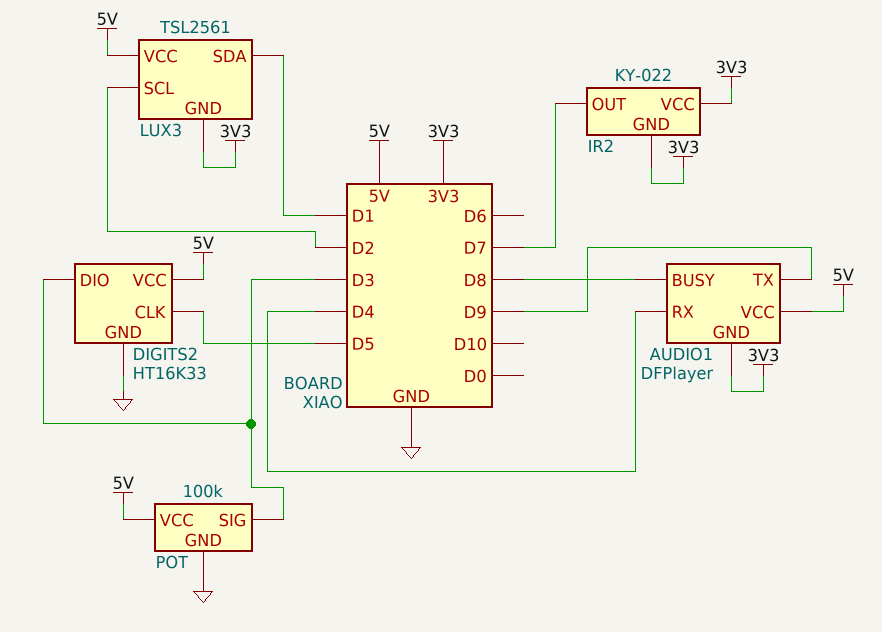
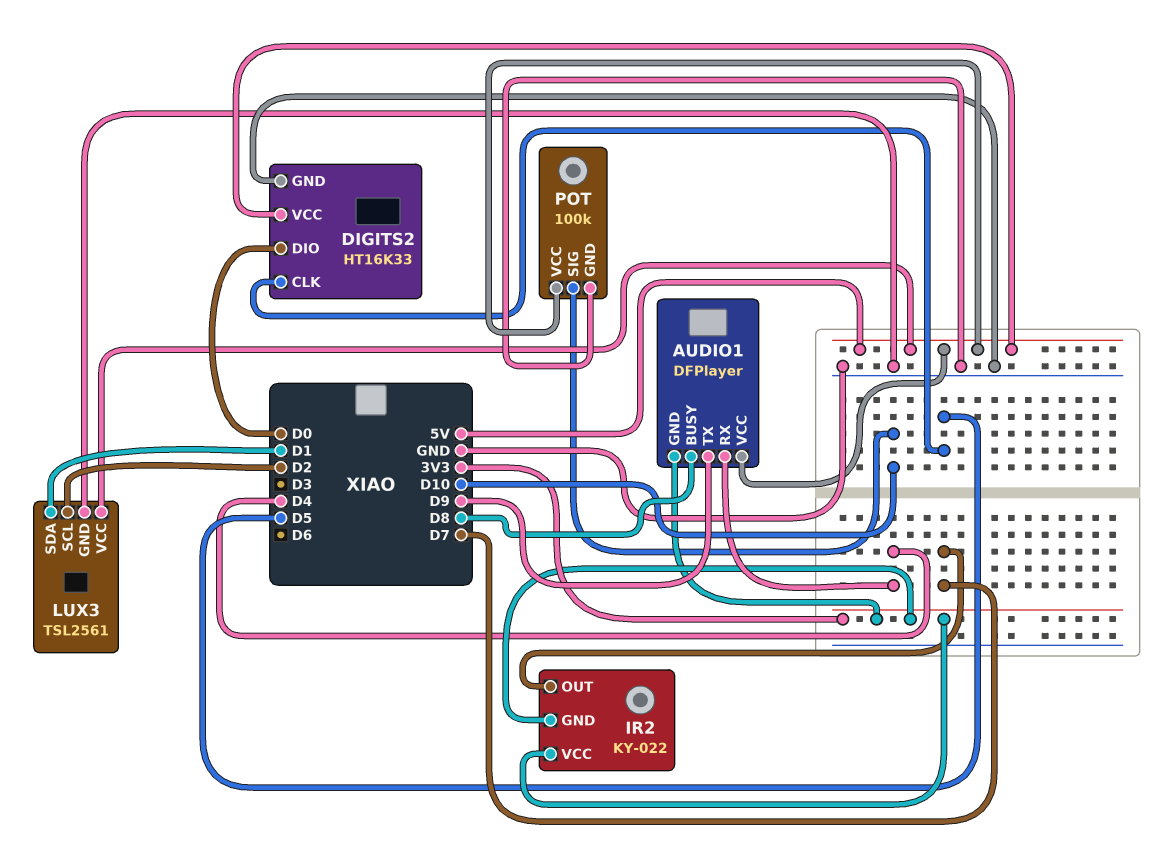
DIGITS2 pin DIO: D3 -> D0
LUX3 pin GND: 3V3 -> GND
POT pin SIG: D3 -> D10

